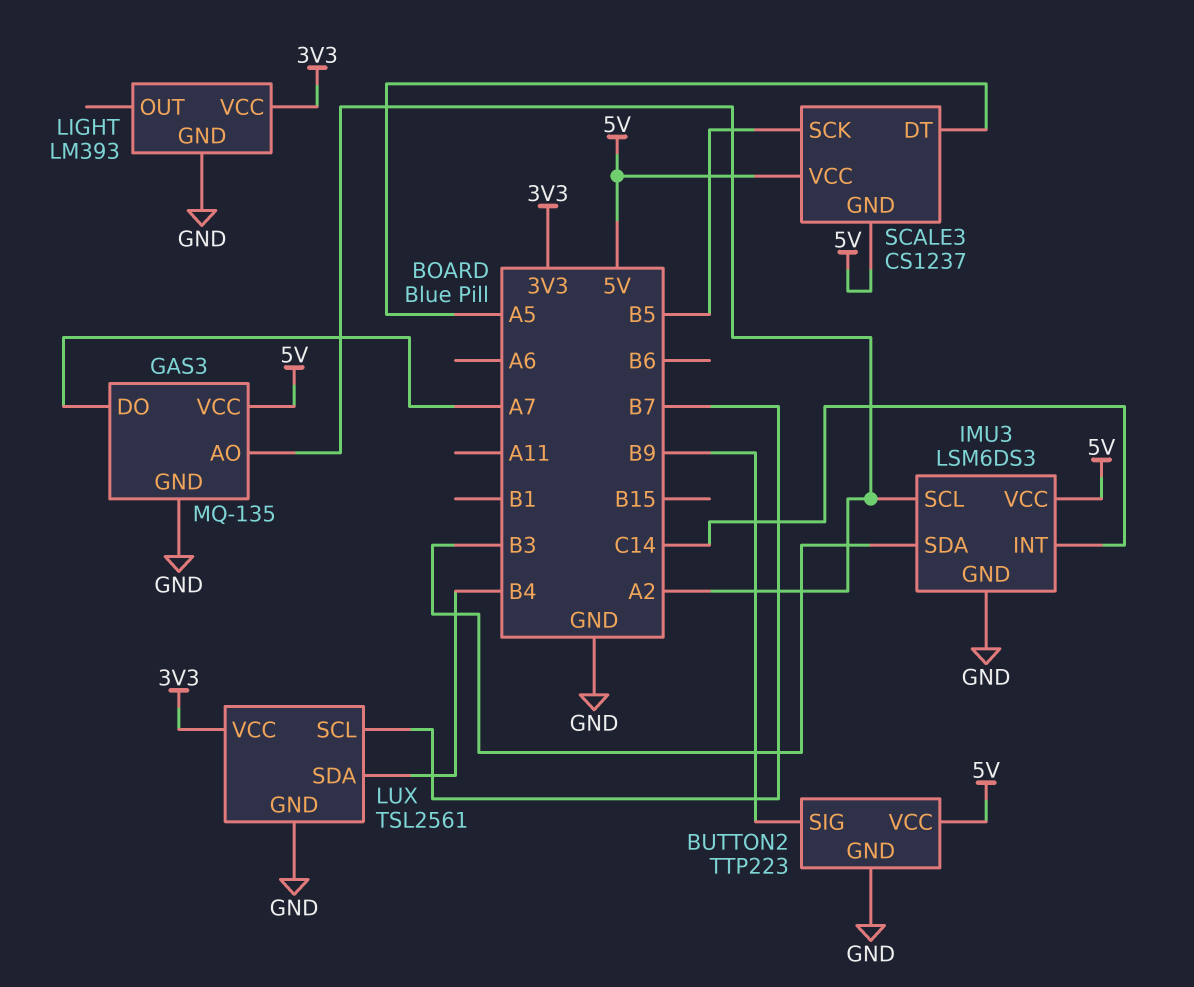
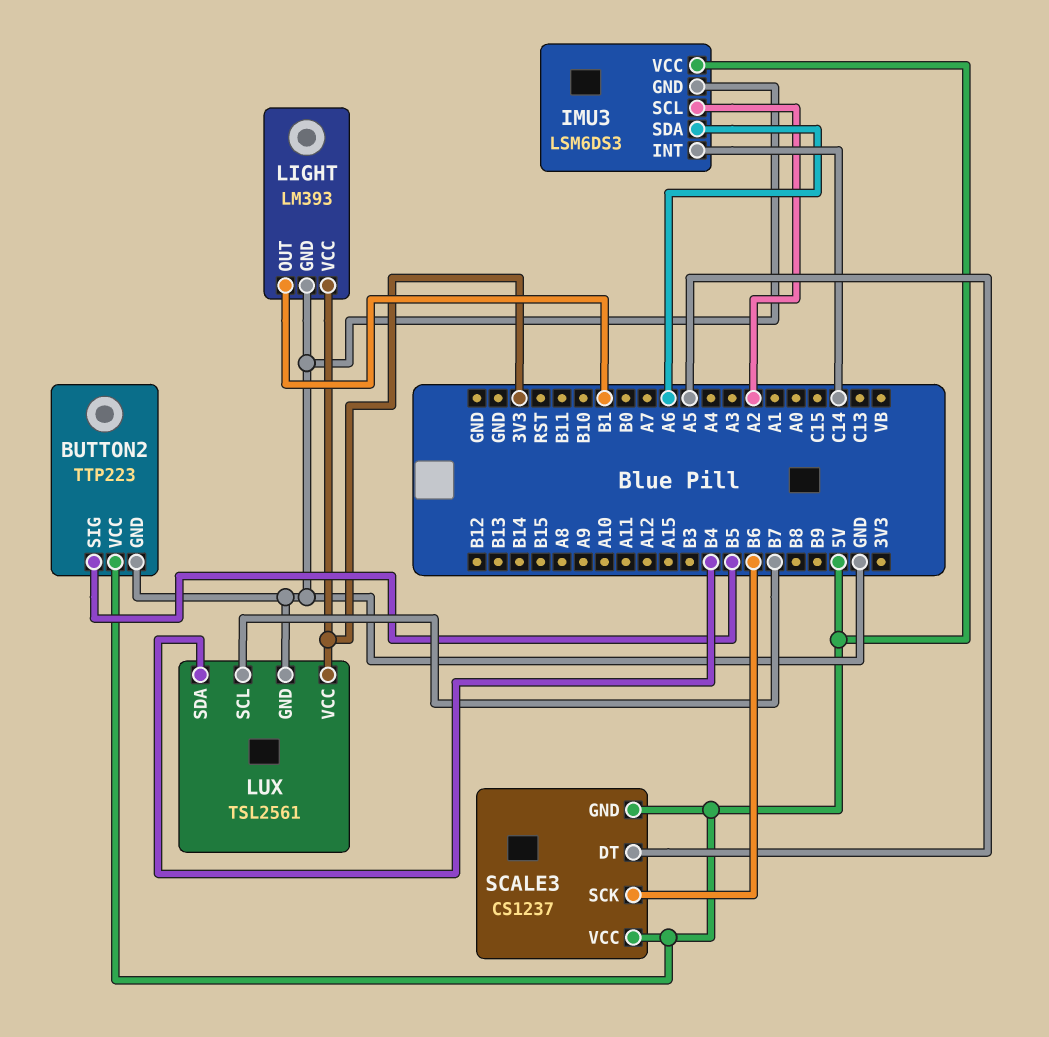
BUTTON2 pin SIG: B9 -> B5
GAS3: MQ-135 -> none
GAS3 pin AO: A2 -> none
GAS3 pin DO: A7 -> none
GAS3 pin GND: GND -> none
GAS3 pin VCC: 5V -> none
IMU3 pin SDA: B3 -> A6
LIGHT pin OUT: none -> B1
SCALE3 pin SCK: B5 -> B6

